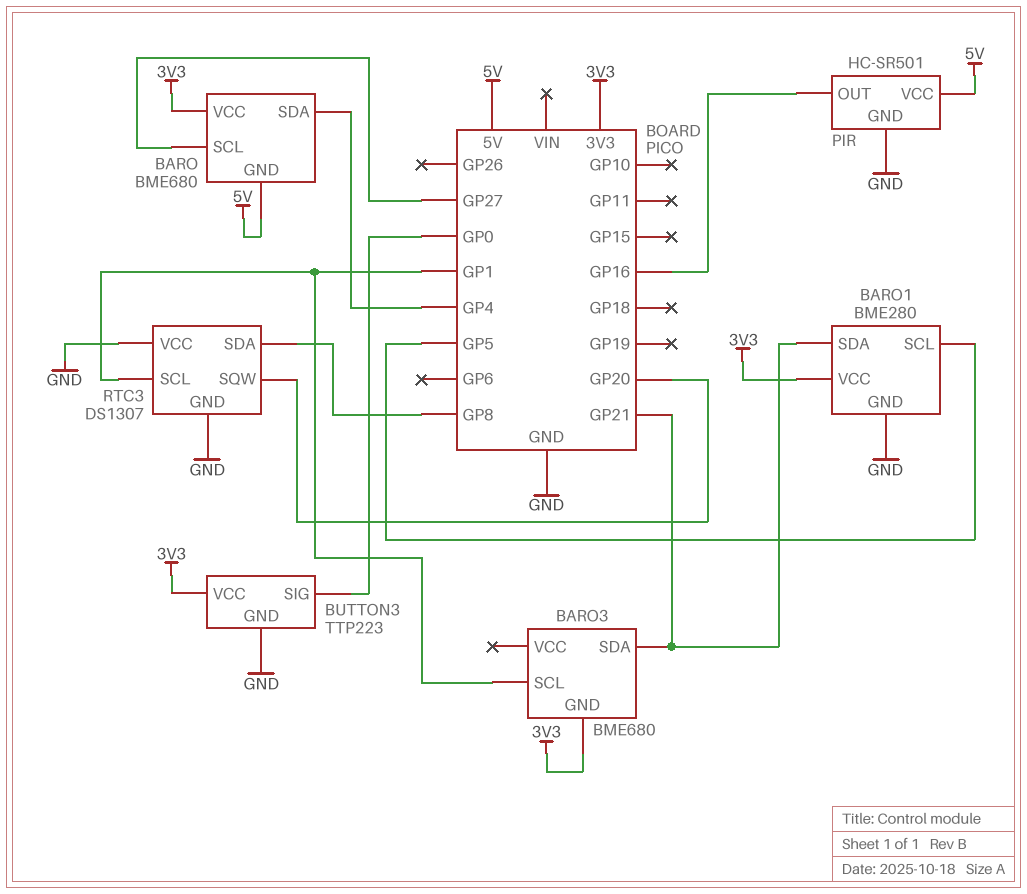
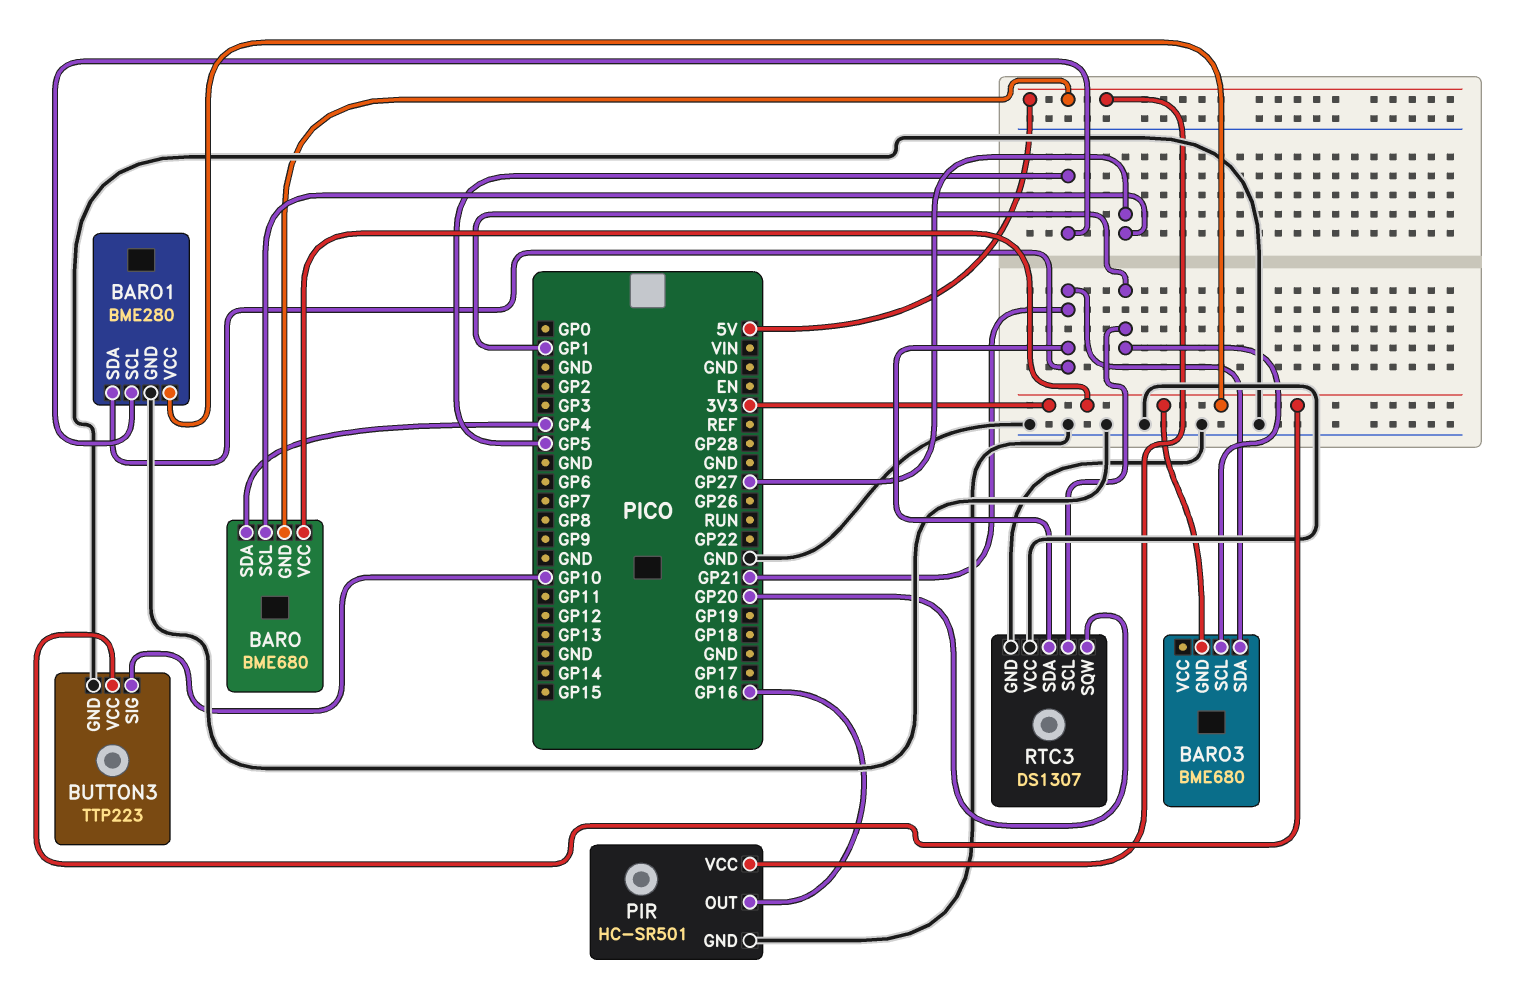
BUTTON3 pin SIG: GP0 -> GP10
RTC3 pin SDA: GP8 -> GP21

